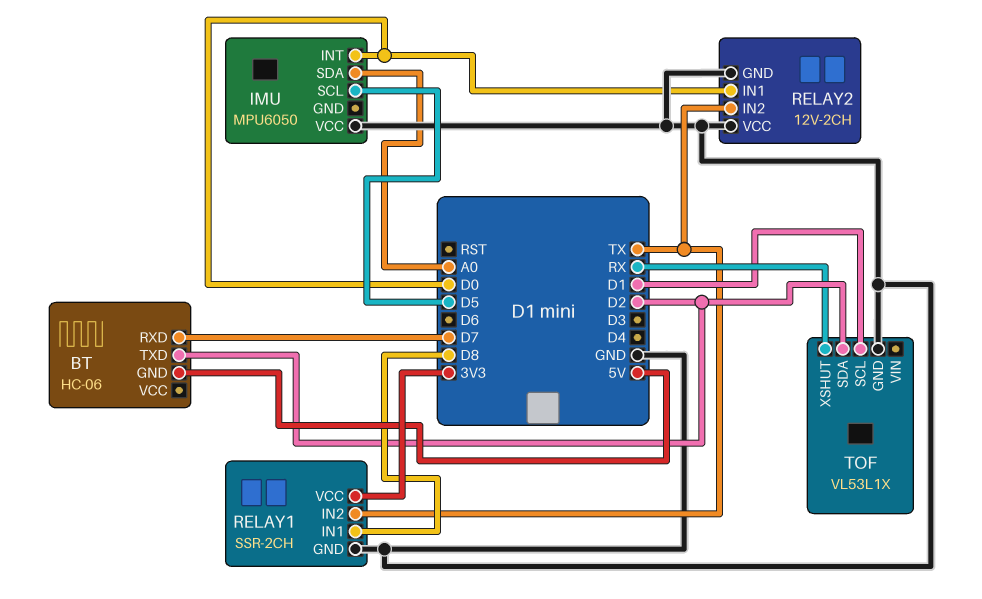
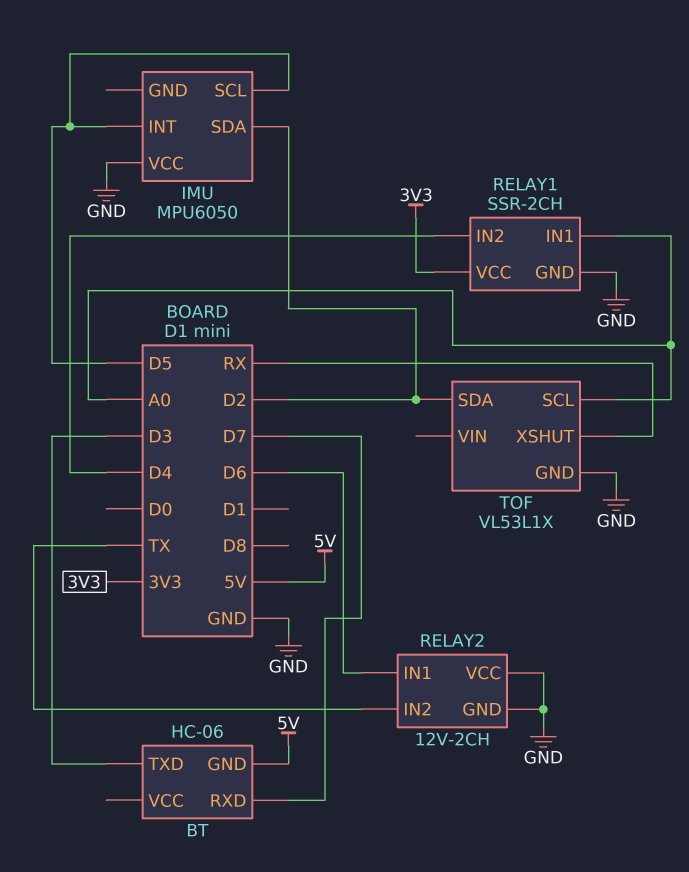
BT pin TXD: D2 -> D3
IMU pin INT: D0 -> D5
IMU pin SDA: A0 -> D2
RELAY1 pin IN1: D8 -> A0
RELAY1 pin IN2: TX -> D4
RELAY2 pin IN1: D0 -> D6
TOF pin SCL: D1 -> A0

